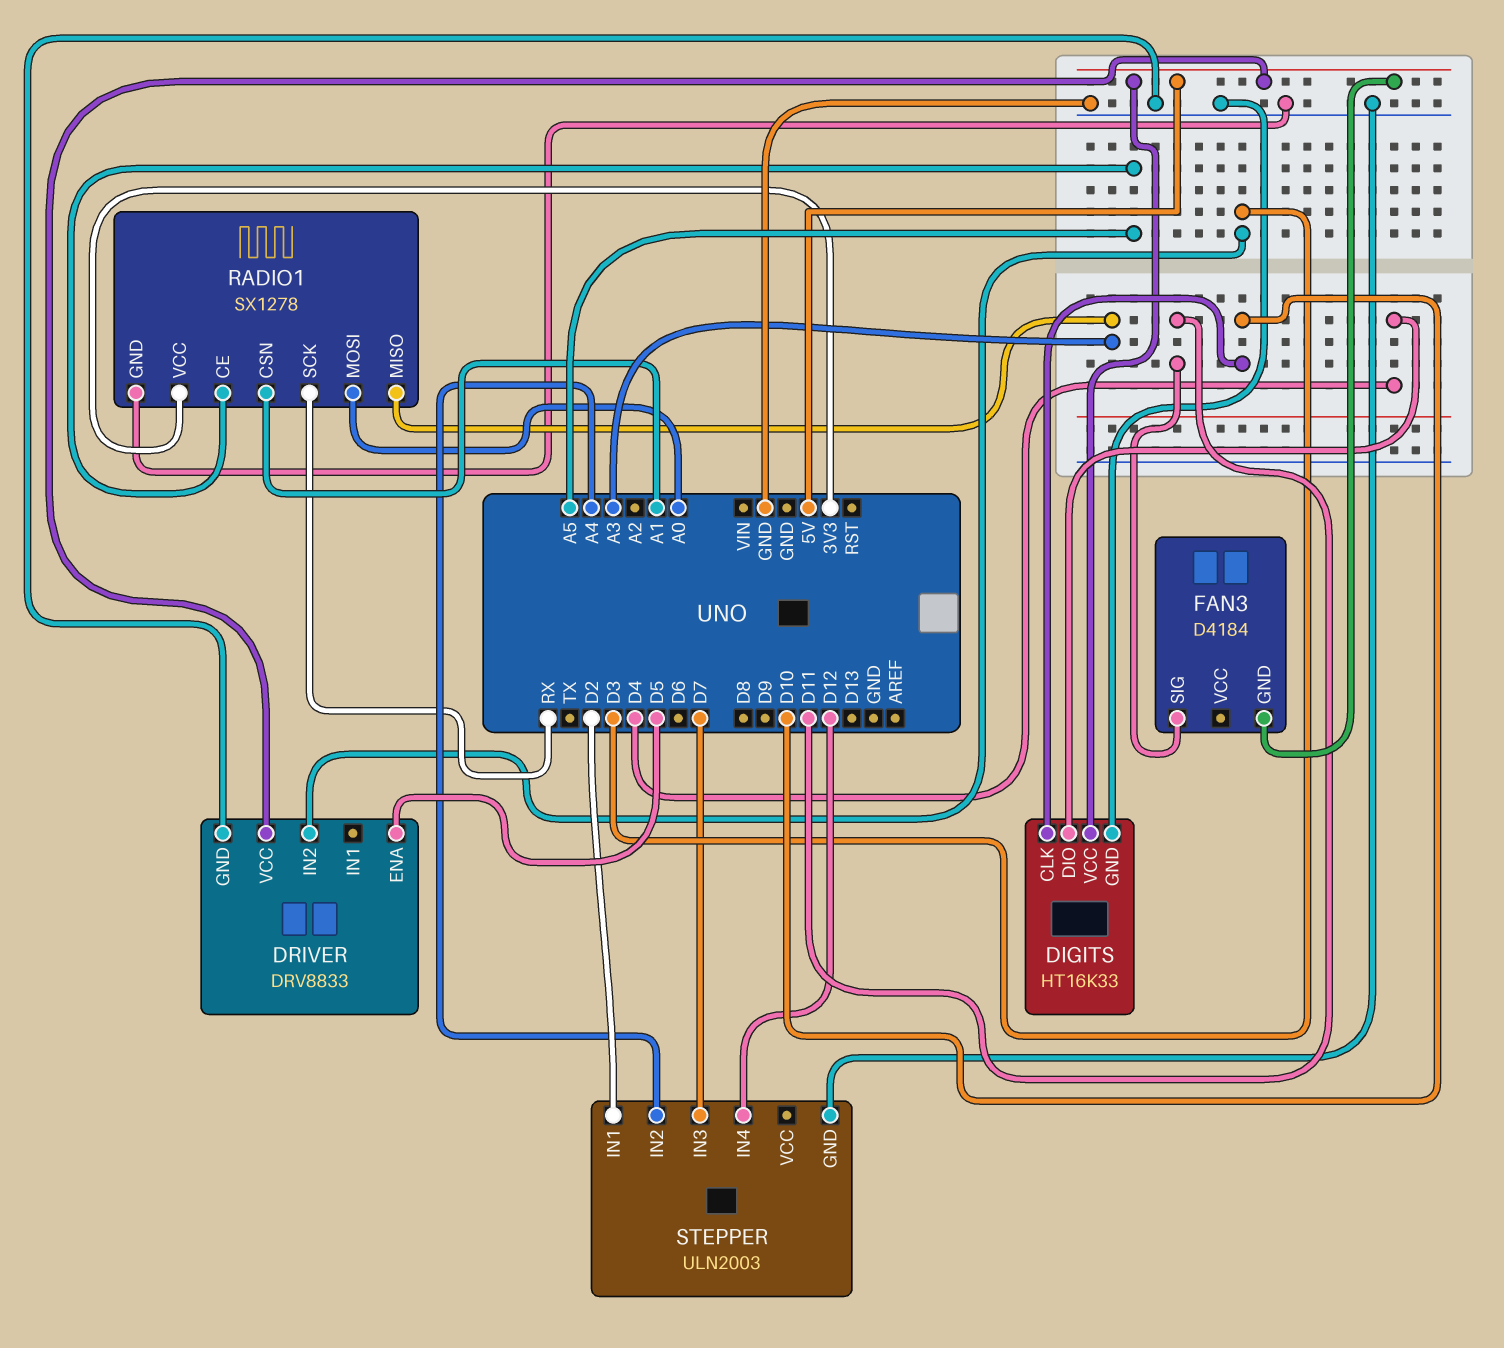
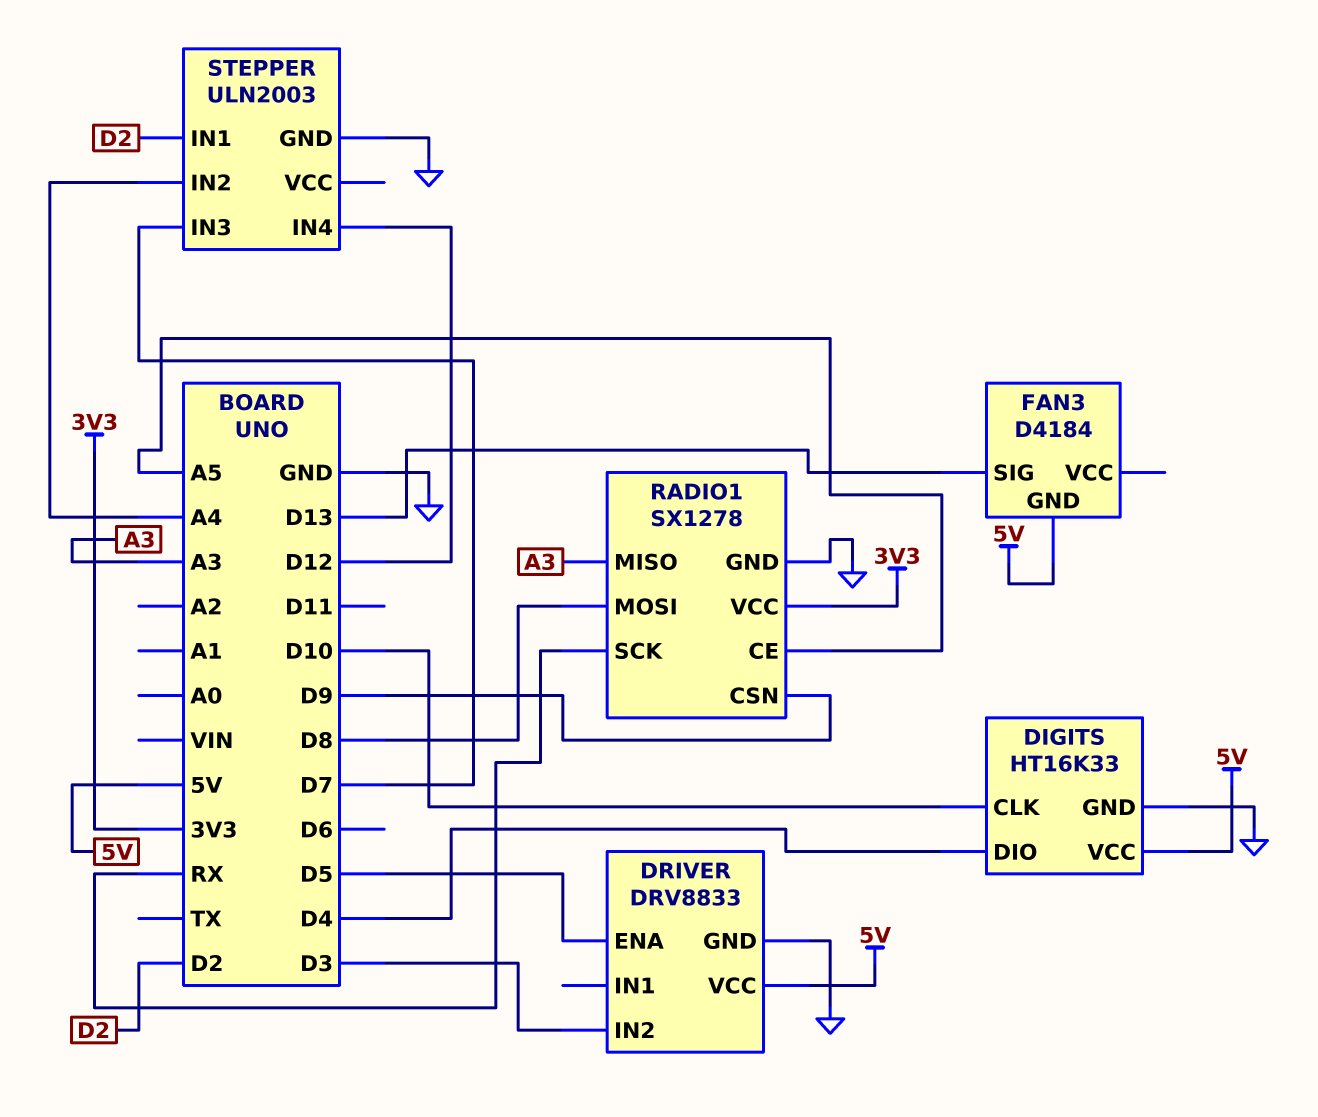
FAN3 pin SIG: D11 -> D13
RADIO1 pin CSN: A1 -> D9
RADIO1 pin MOSI: A0 -> D8

